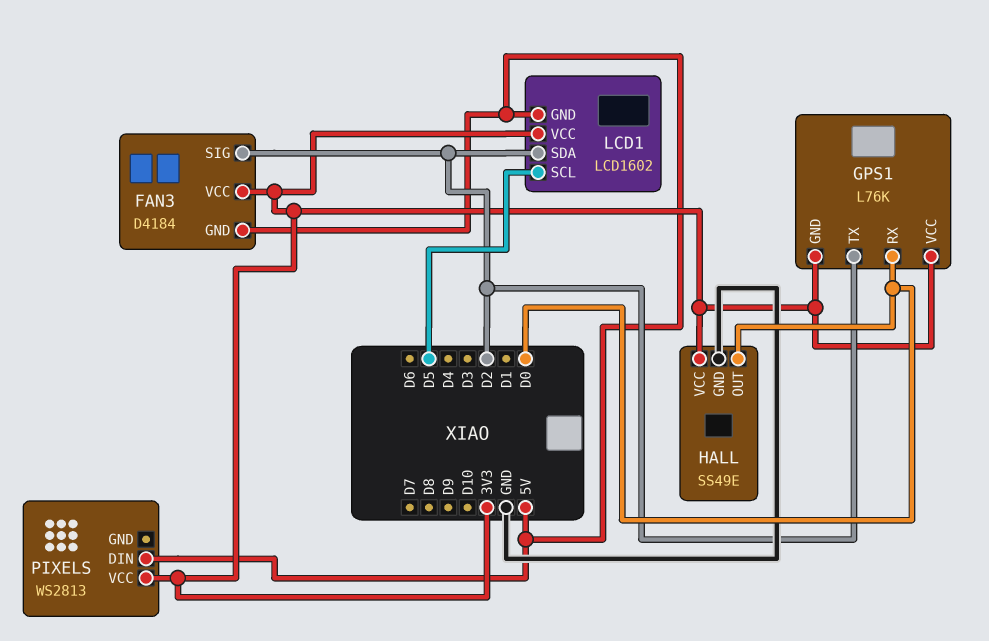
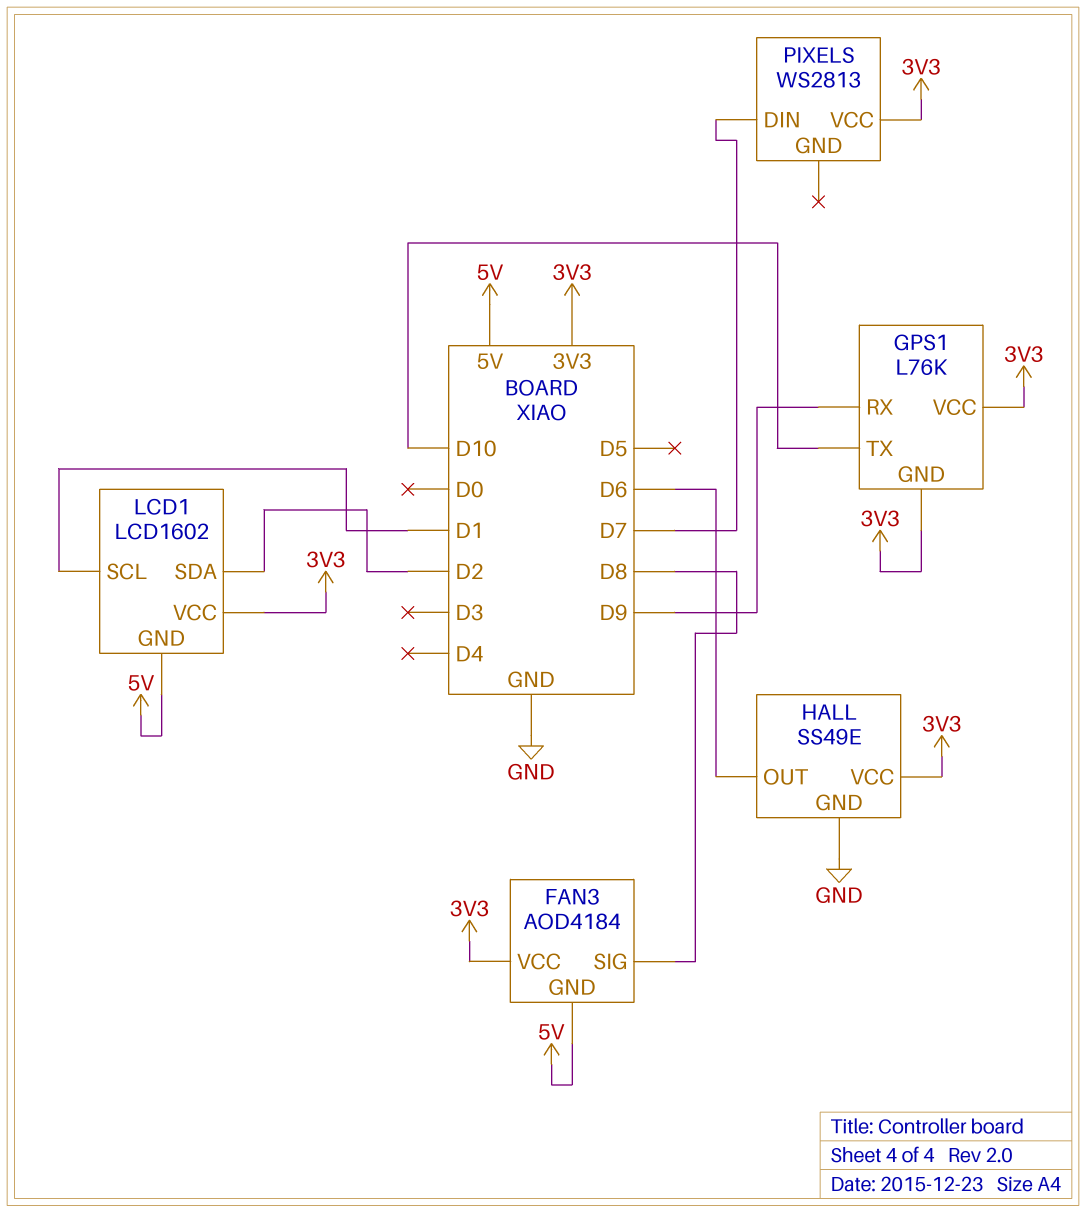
FAN3: D4184 -> AOD4184
FAN3 pin SIG: D2 -> D8
GPS1 pin RX: D0 -> D9
GPS1 pin TX: D2 -> D10
HALL pin OUT: D0 -> D6
LCD1 pin SCL: D5 -> D1
PIXELS pin DIN: 5V -> D7

